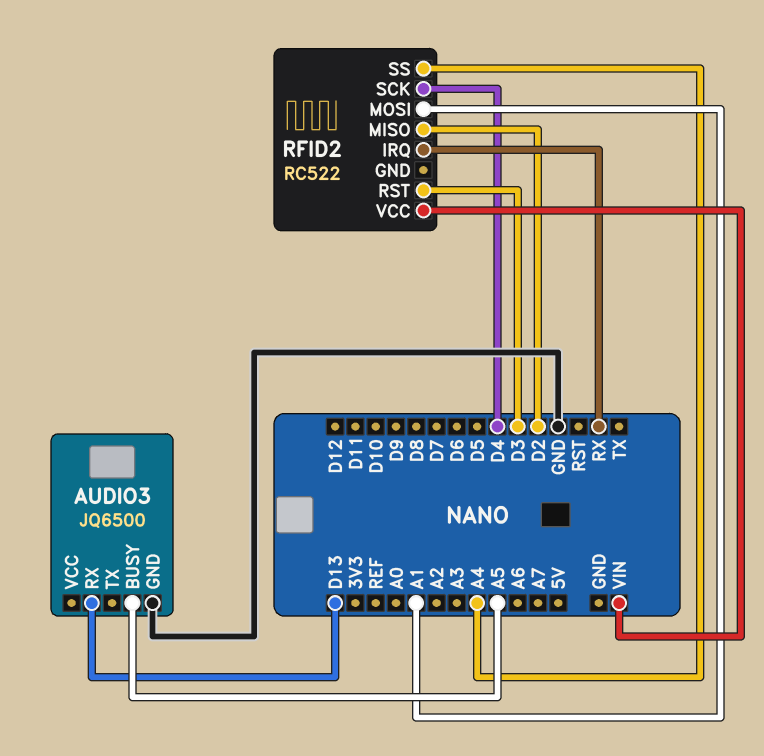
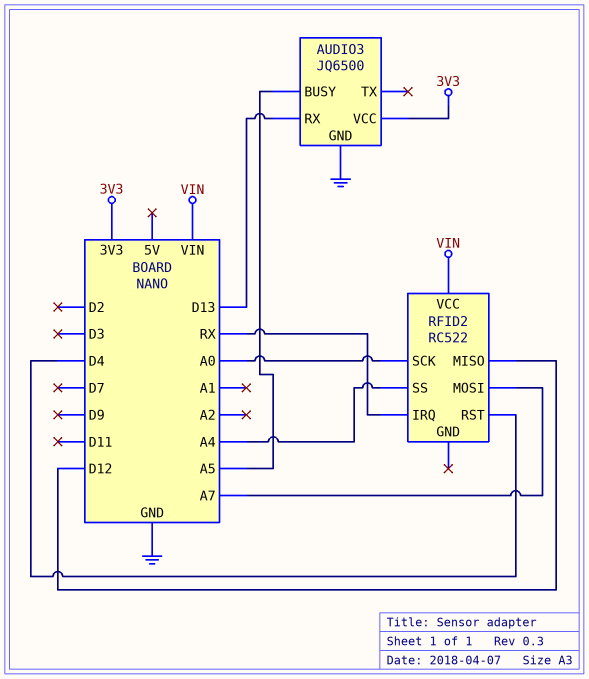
AUDIO3 pin VCC: none -> 3V3
RFID2 pin MISO: D2 -> D12
RFID2 pin MOSI: A1 -> A7
RFID2 pin RST: D3 -> D4
RFID2 pin SCK: D4 -> A0

